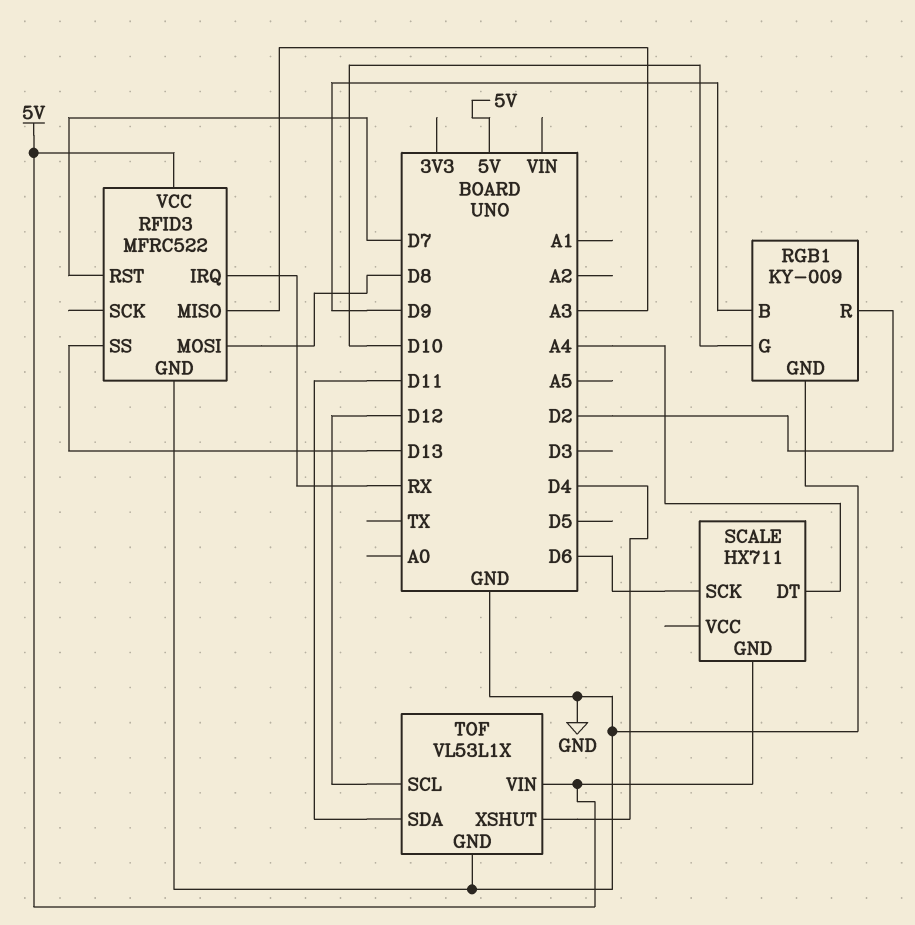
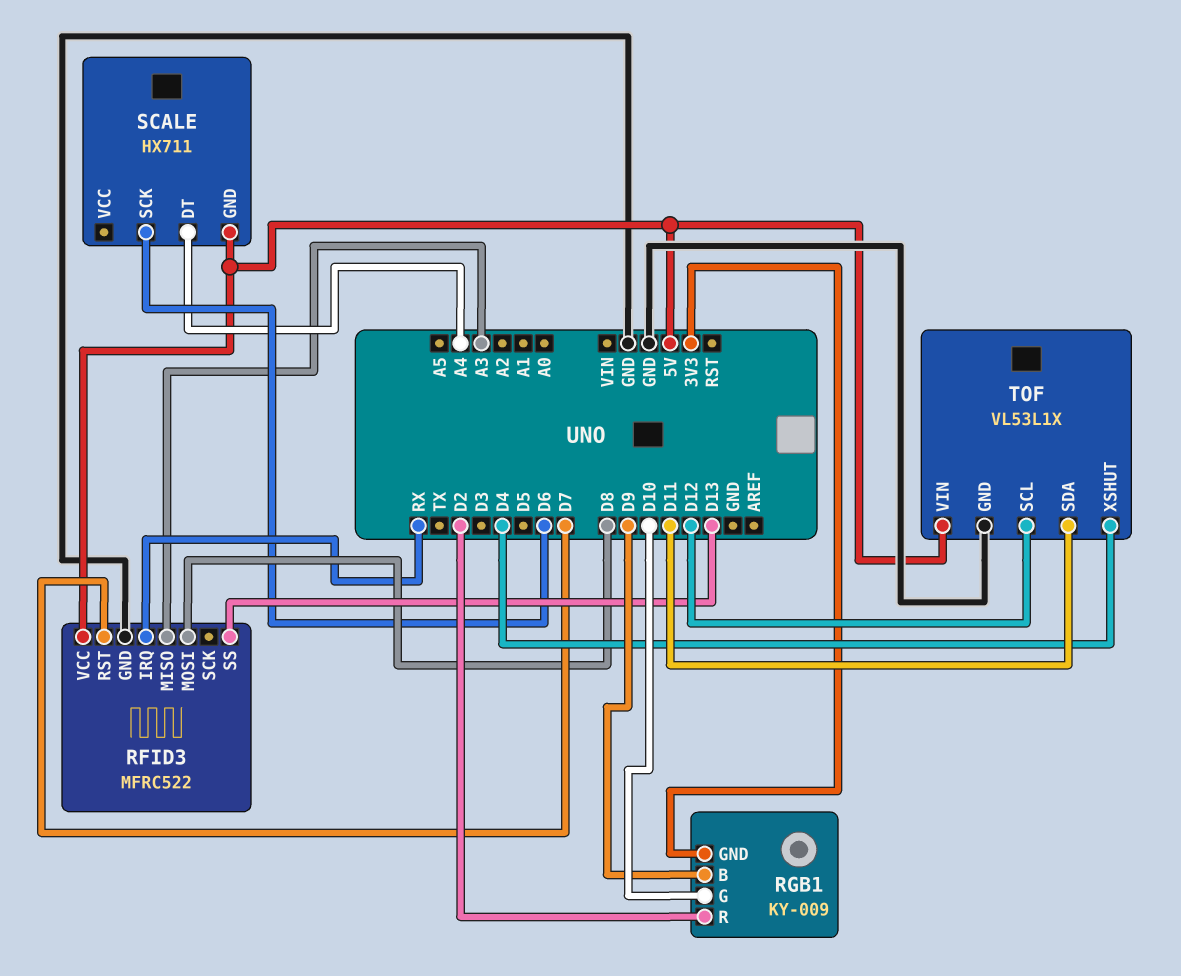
RGB1 pin GND: GND -> 3V3

